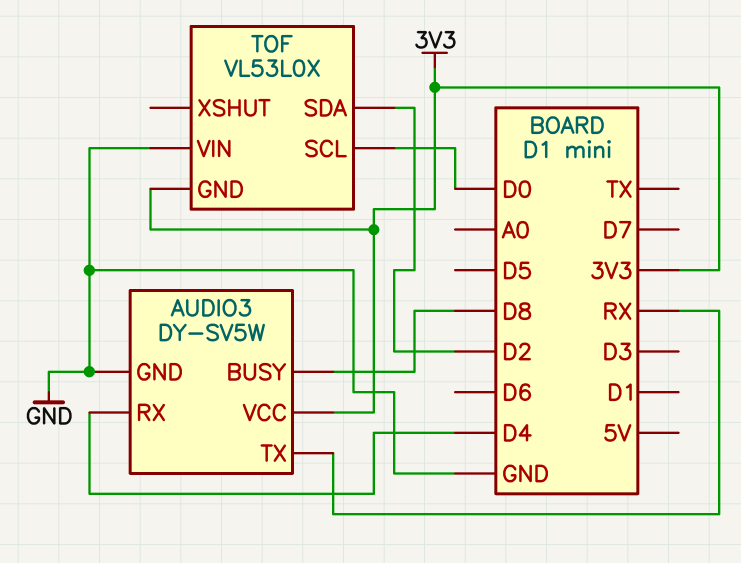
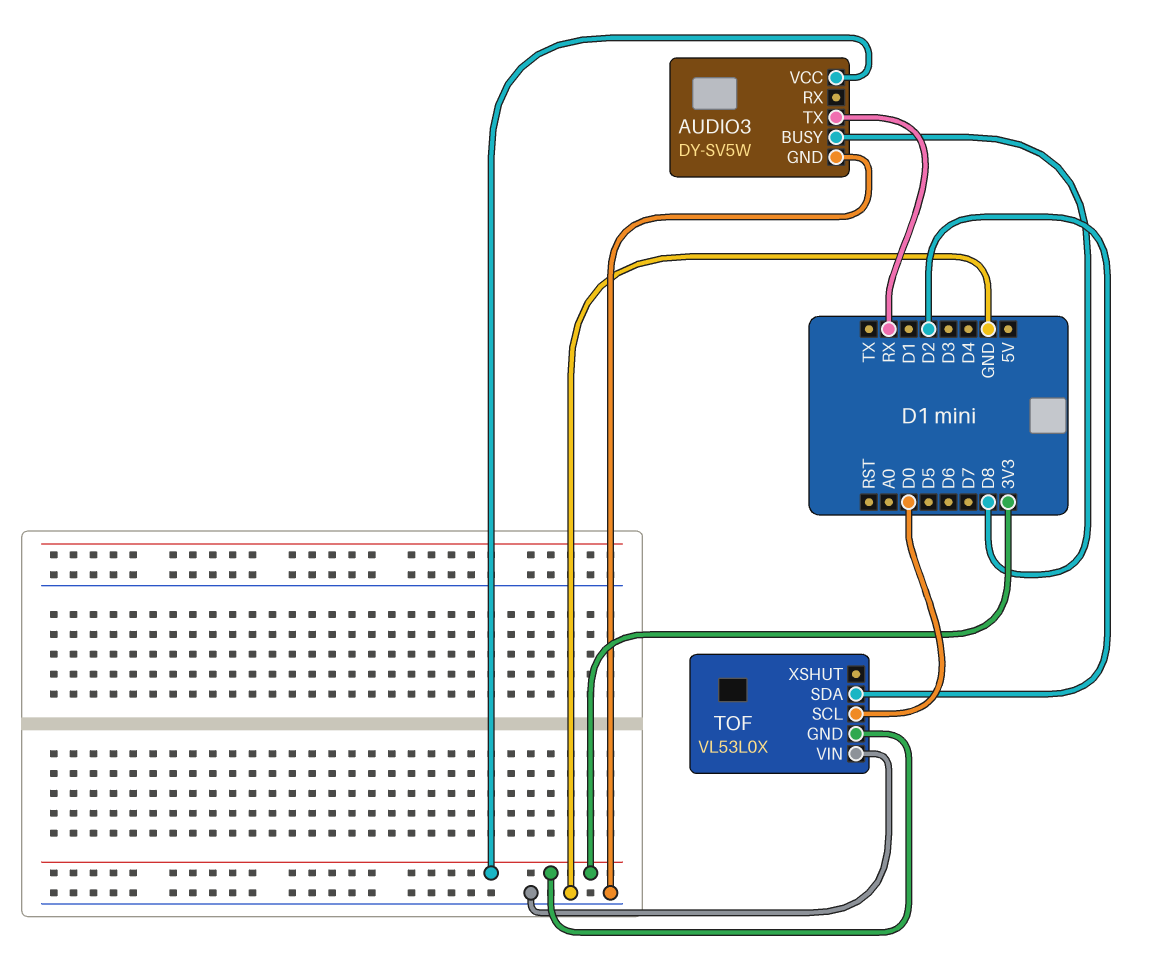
AUDIO3 pin RX: D4 -> none

